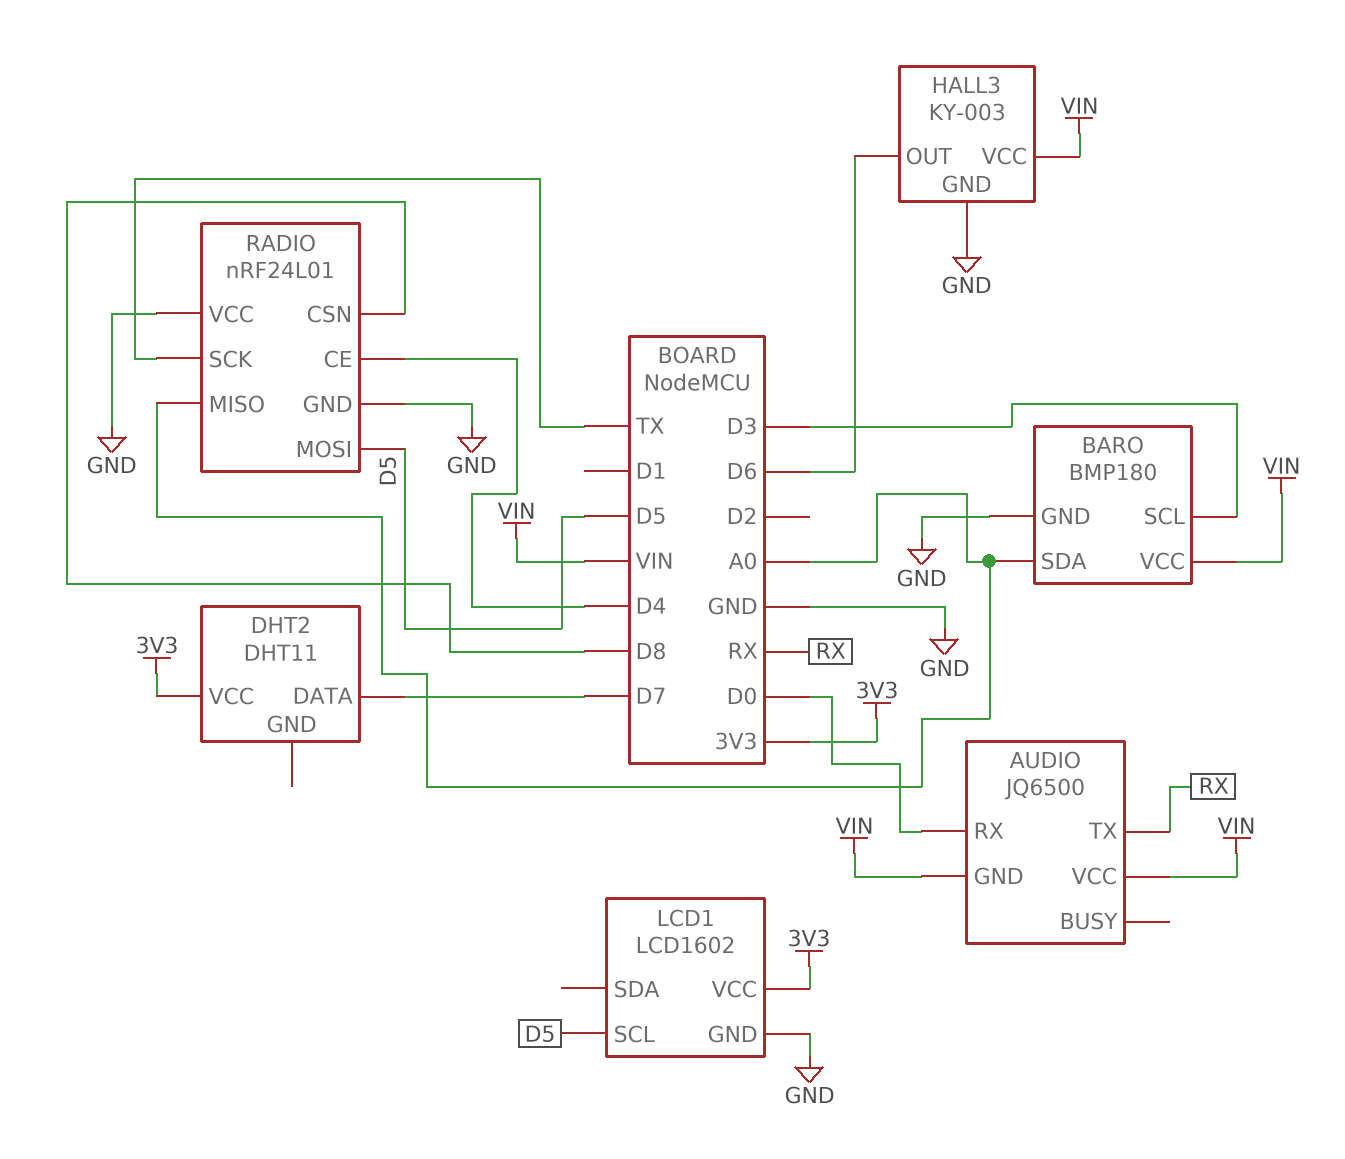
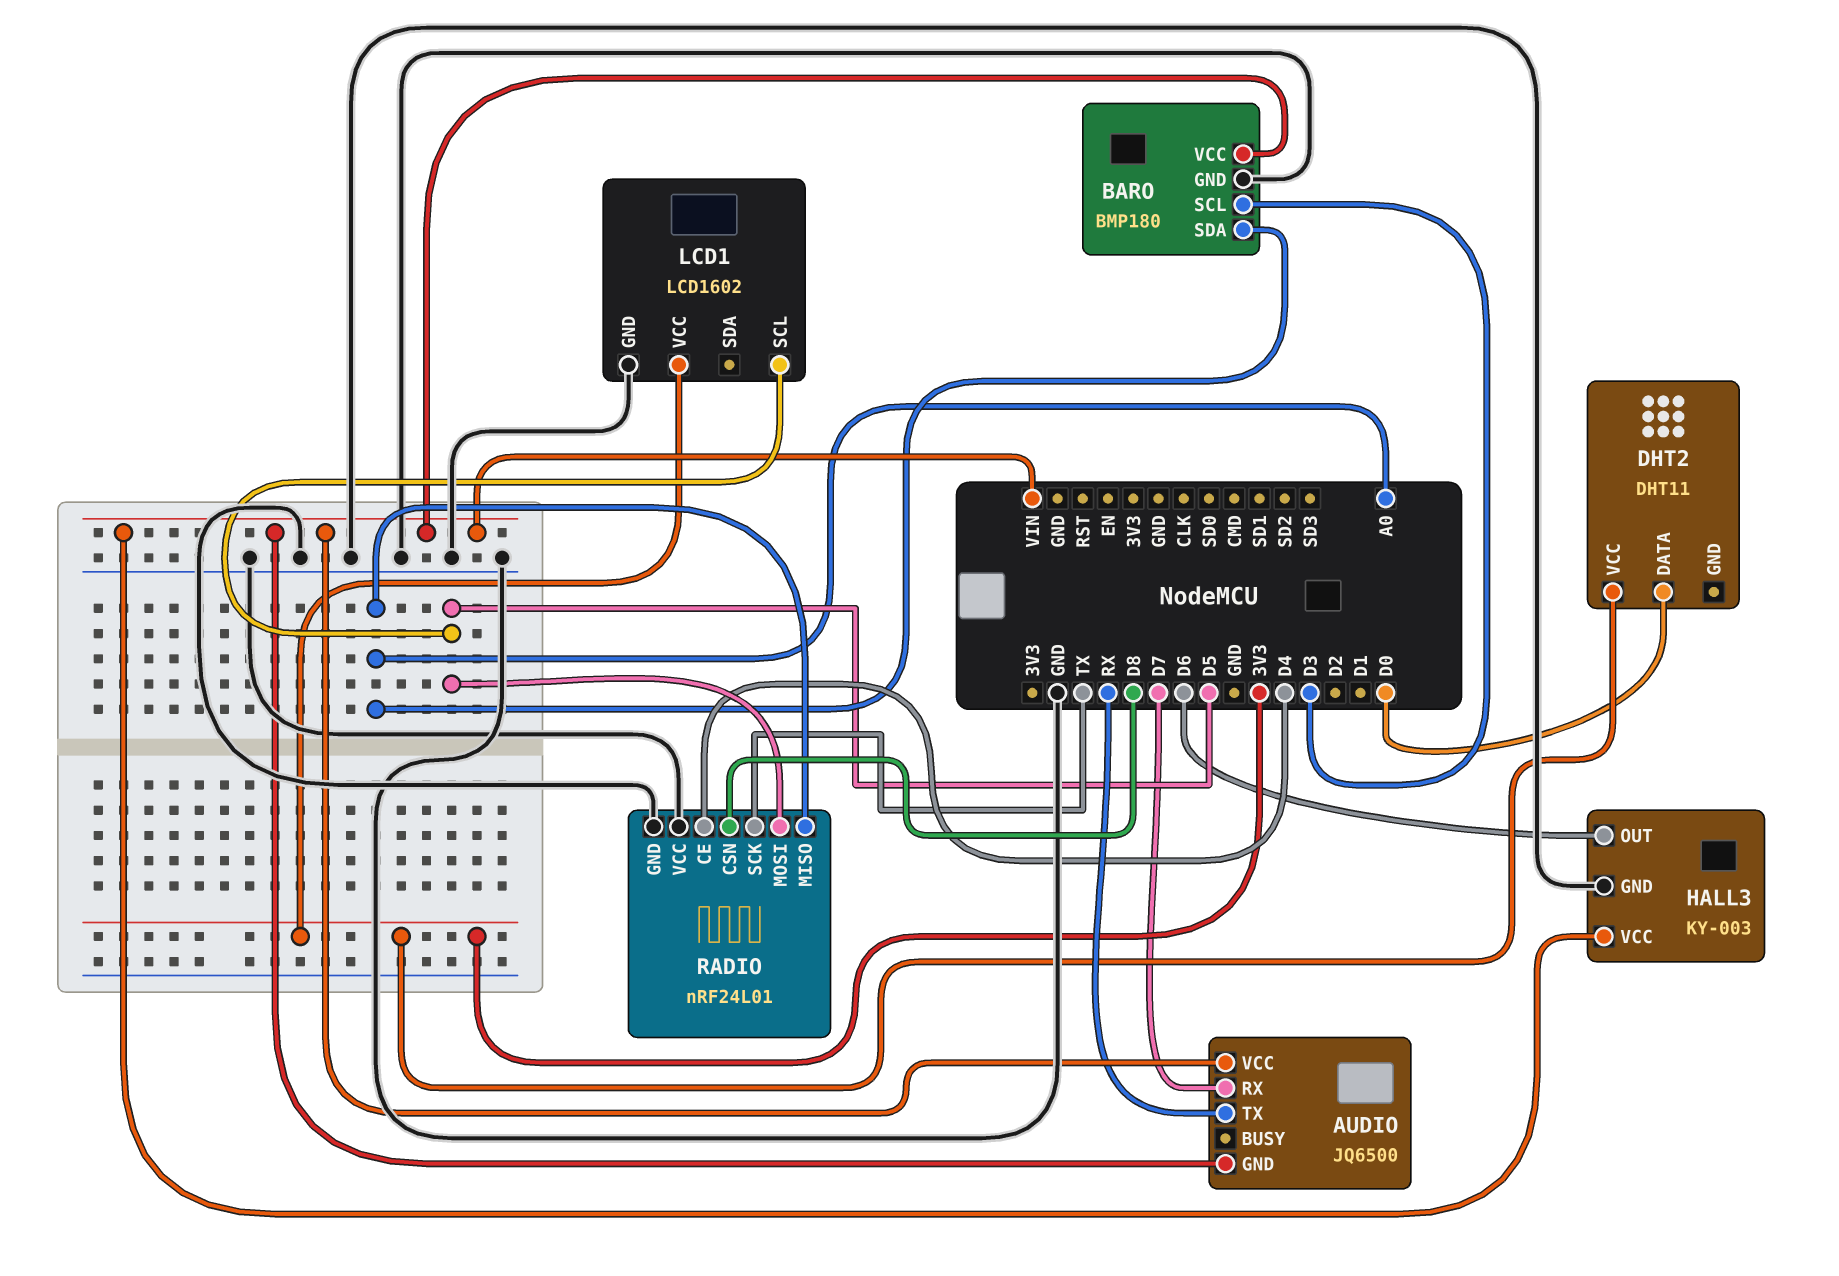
AUDIO pin RX: D0 -> D7
DHT2 pin DATA: D7 -> D0

